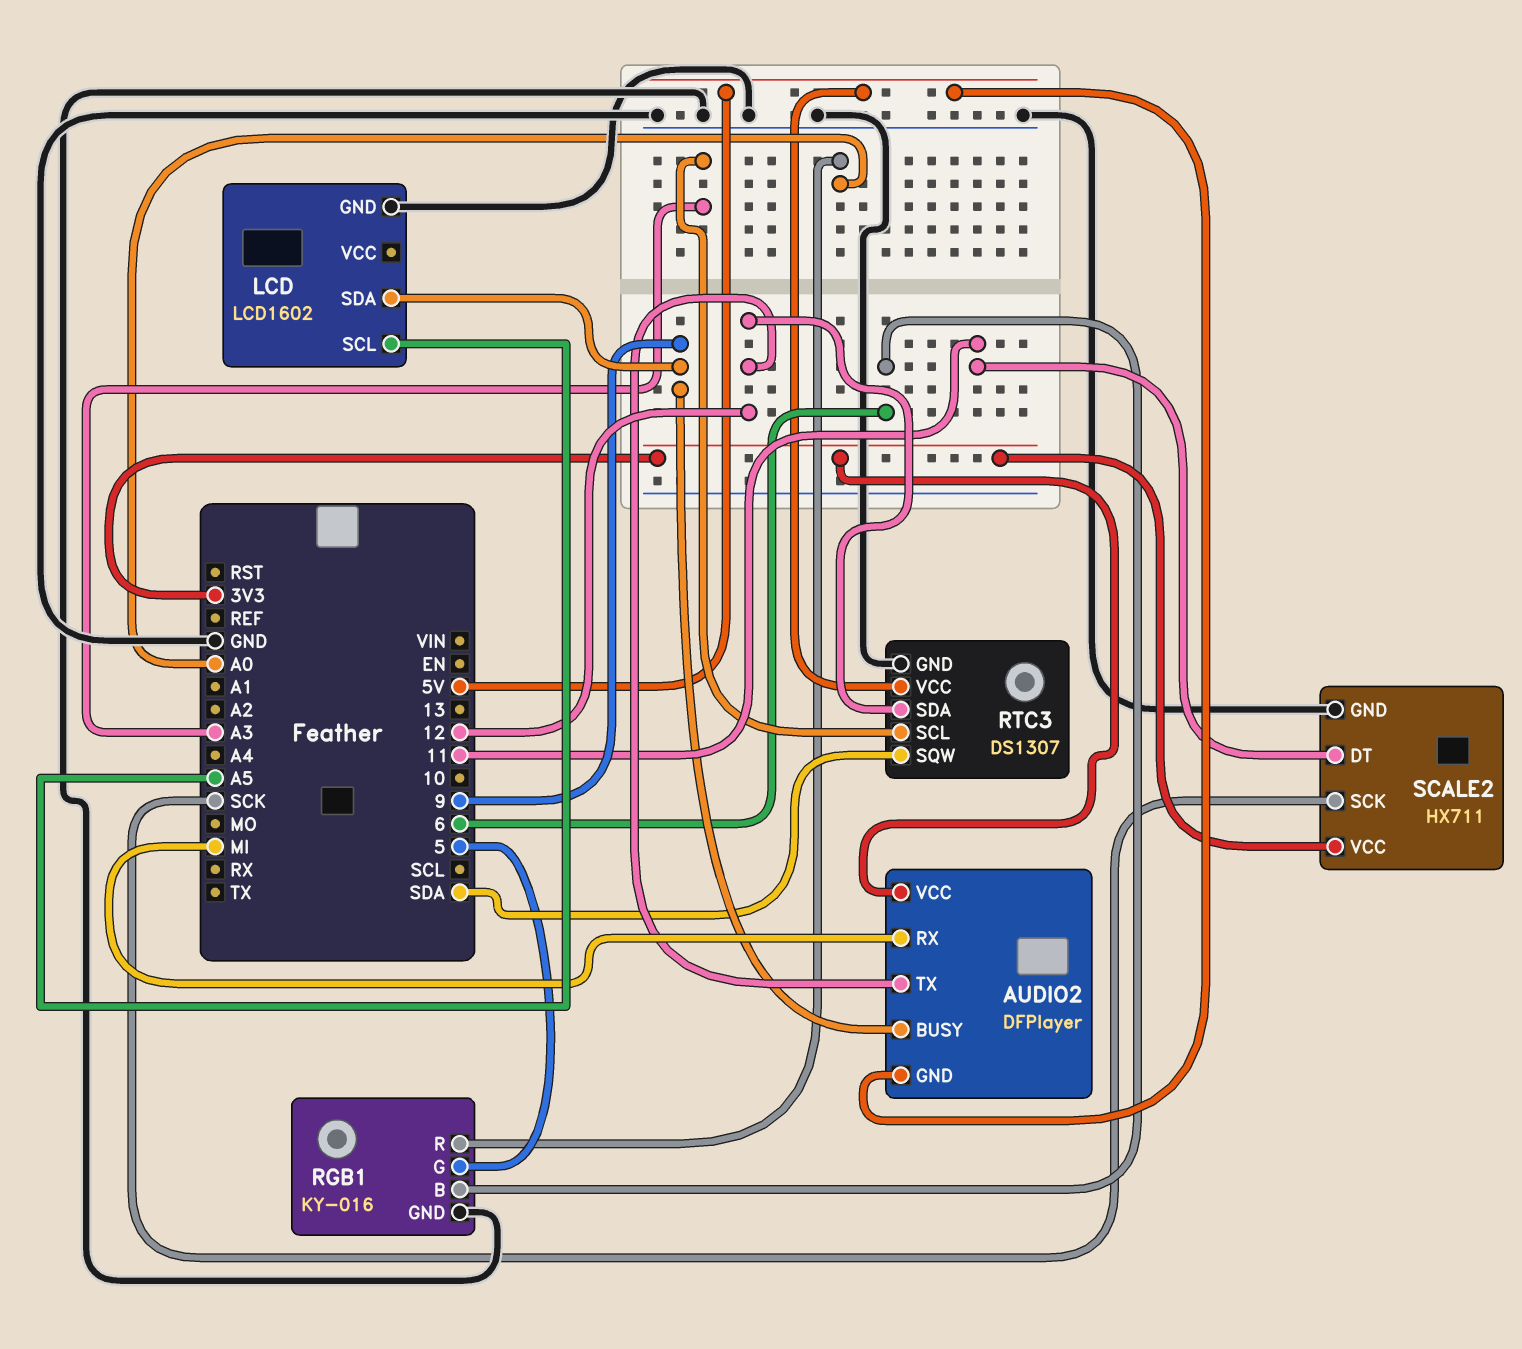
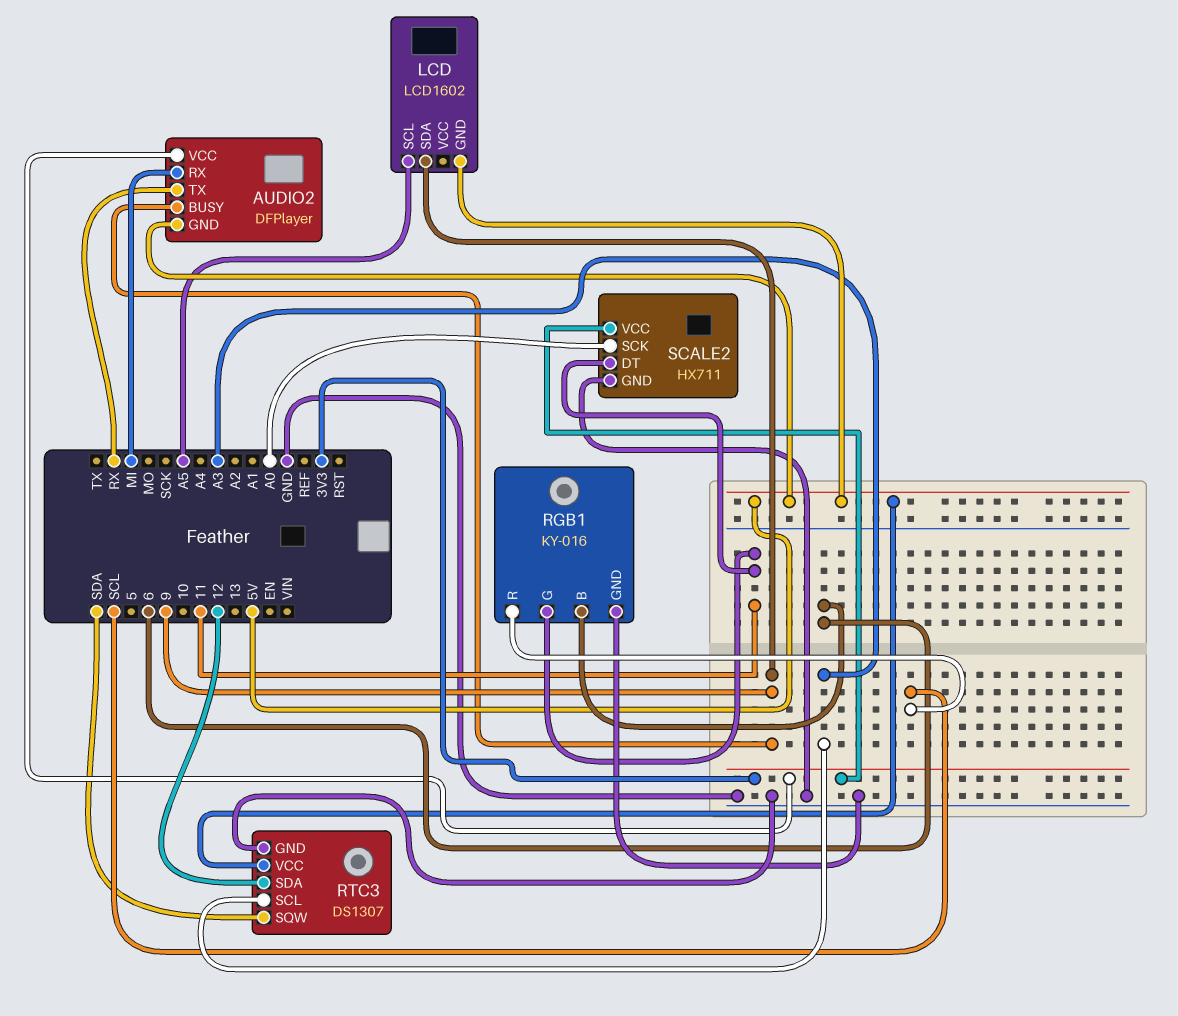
AUDIO2 pin TX: 12 -> RX
LCD pin GND: GND -> 5V
RGB1 pin G: 5 -> 11
RGB1 pin R: A0 -> SCL
SCALE2 pin SCK: SCK -> A0

